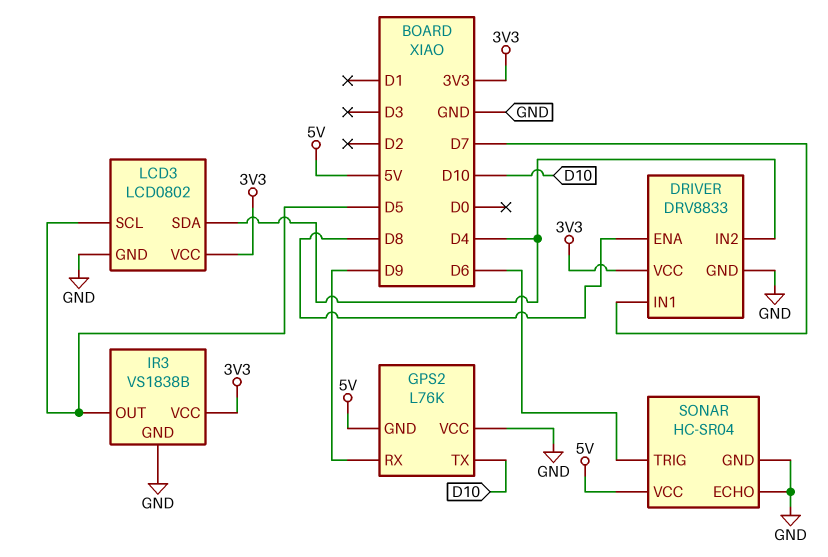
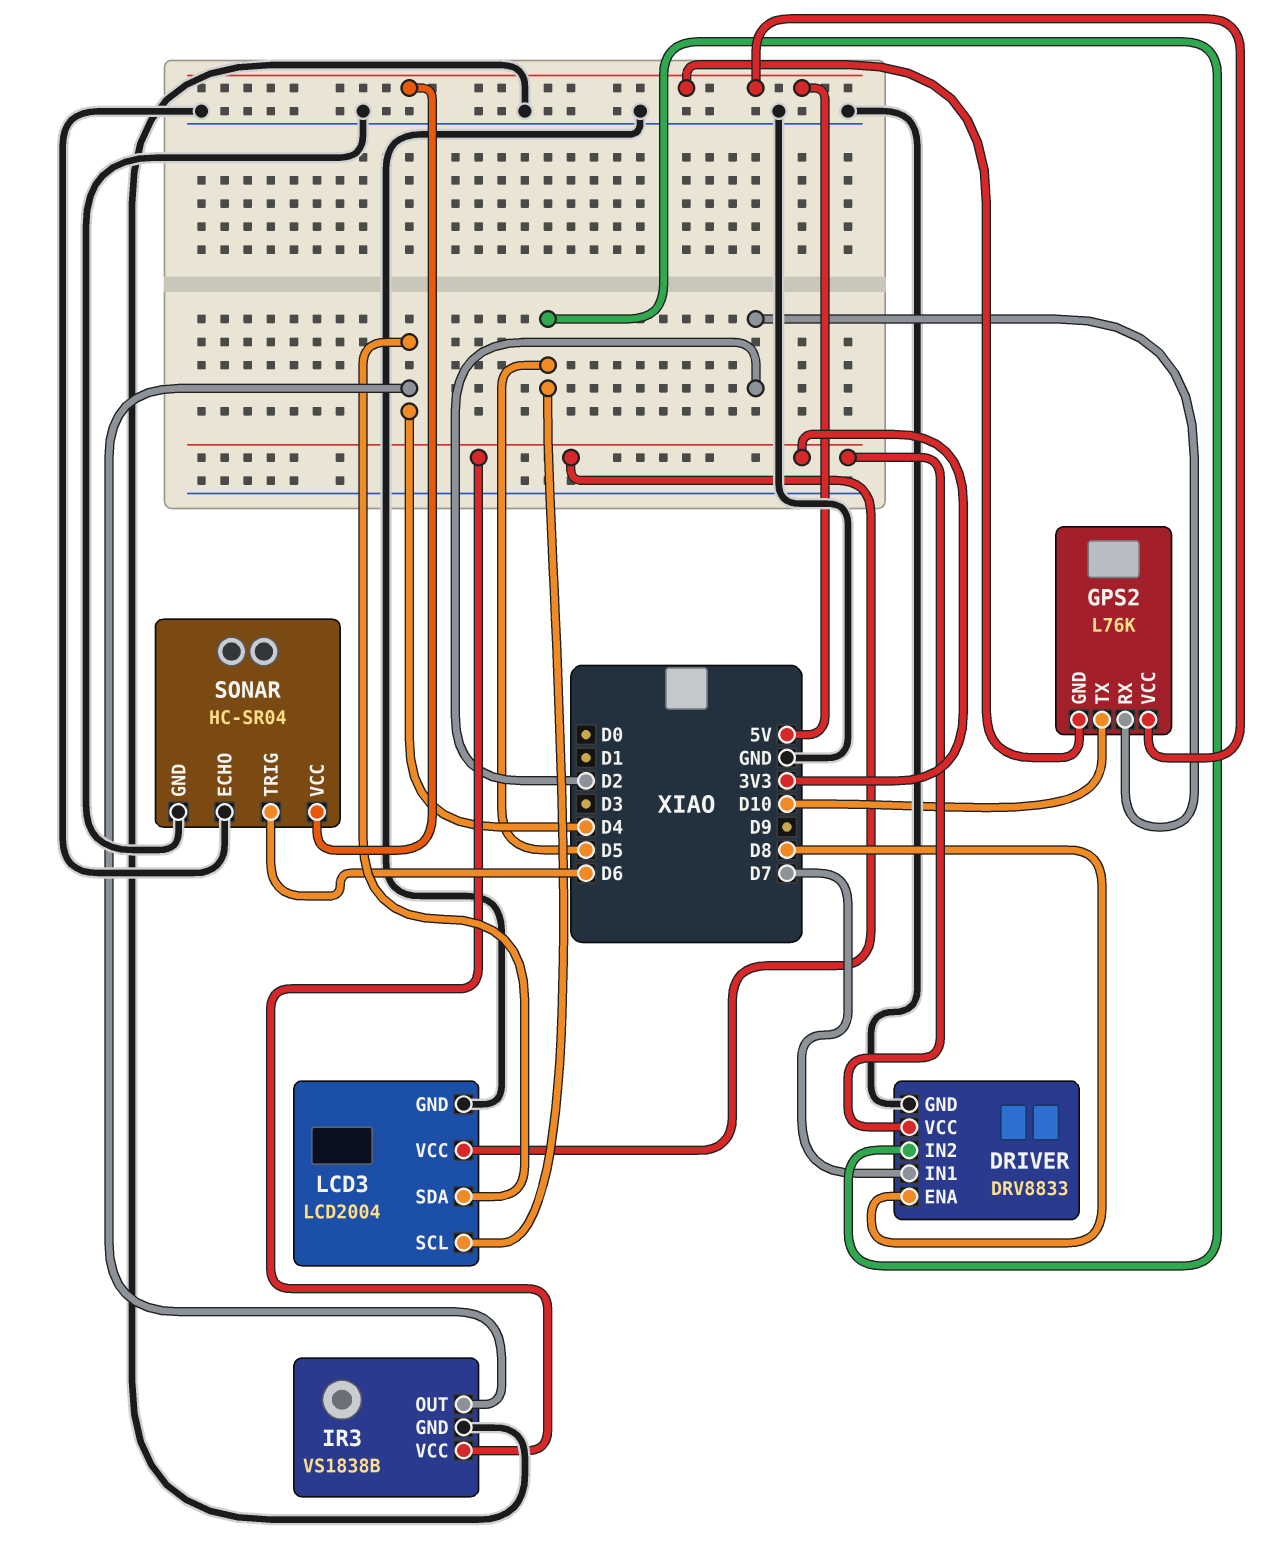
DRIVER pin IN2: D4 -> D5
GPS2 pin RX: D9 -> D2
GPS2 pin VCC: GND -> 5V
IR3 pin OUT: D5 -> D4
LCD3: LCD0802 -> LCD2004

